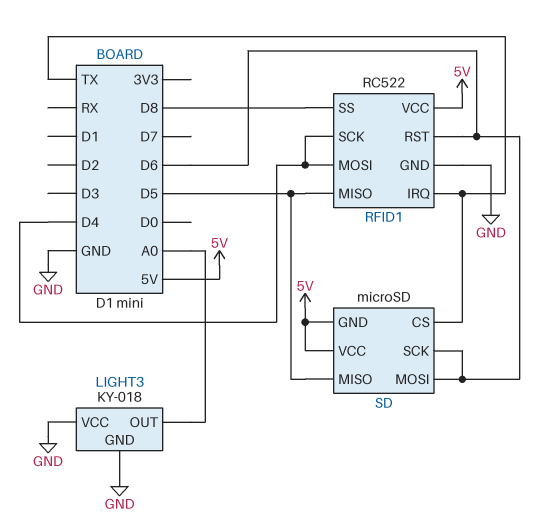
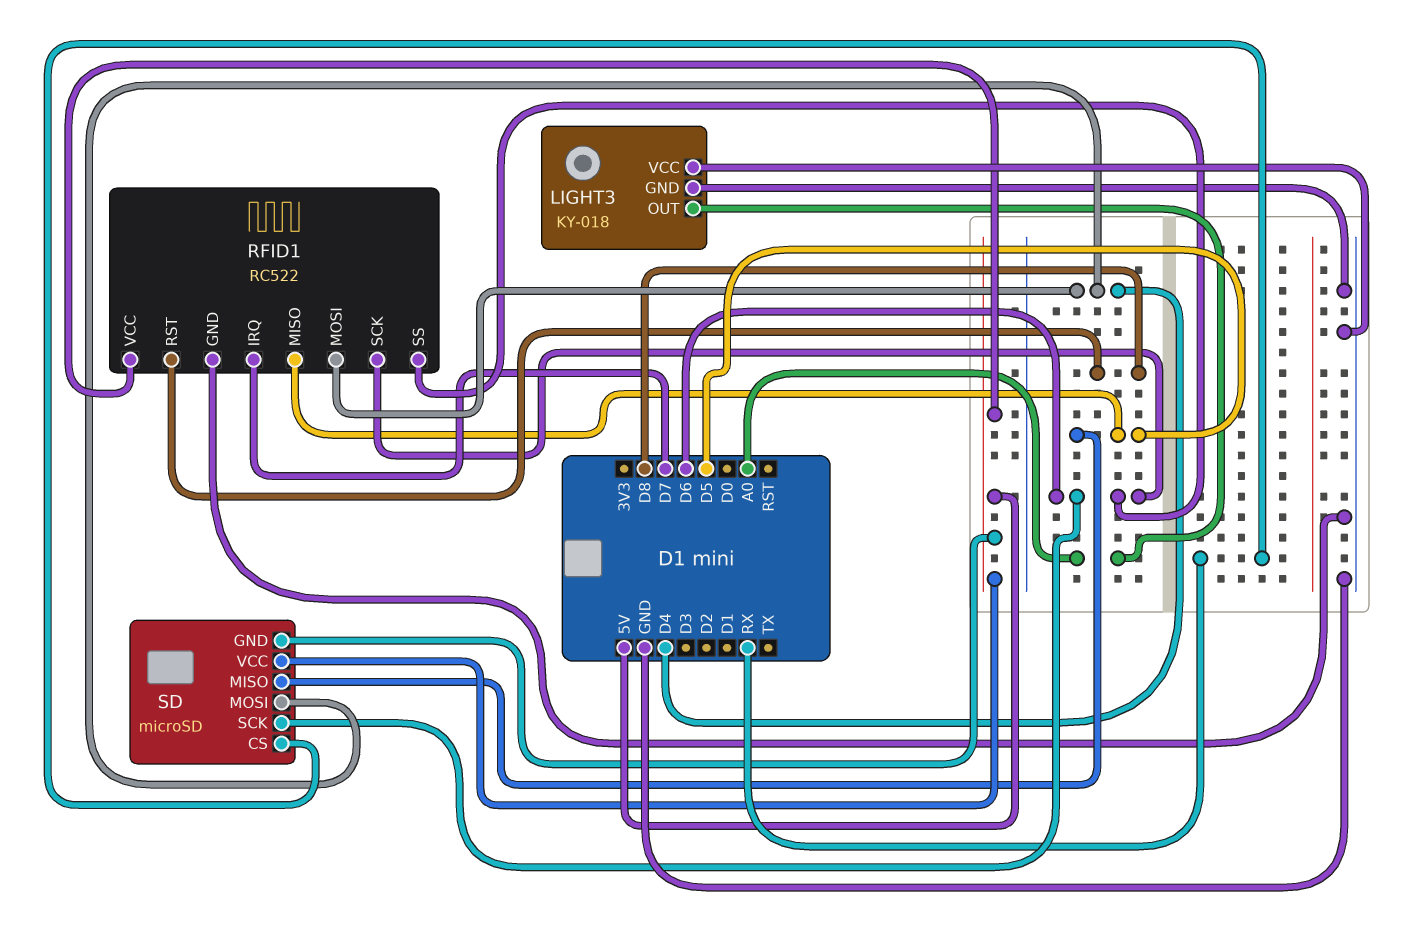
RFID1 pin IRQ: TX -> D7
RFID1 pin RST: D6 -> D8
RFID1 pin SCK: D4 -> D6
RFID1 pin SS: D8 -> D6
SD pin CS: TX -> RX
SD pin MOSI: D6 -> D4

